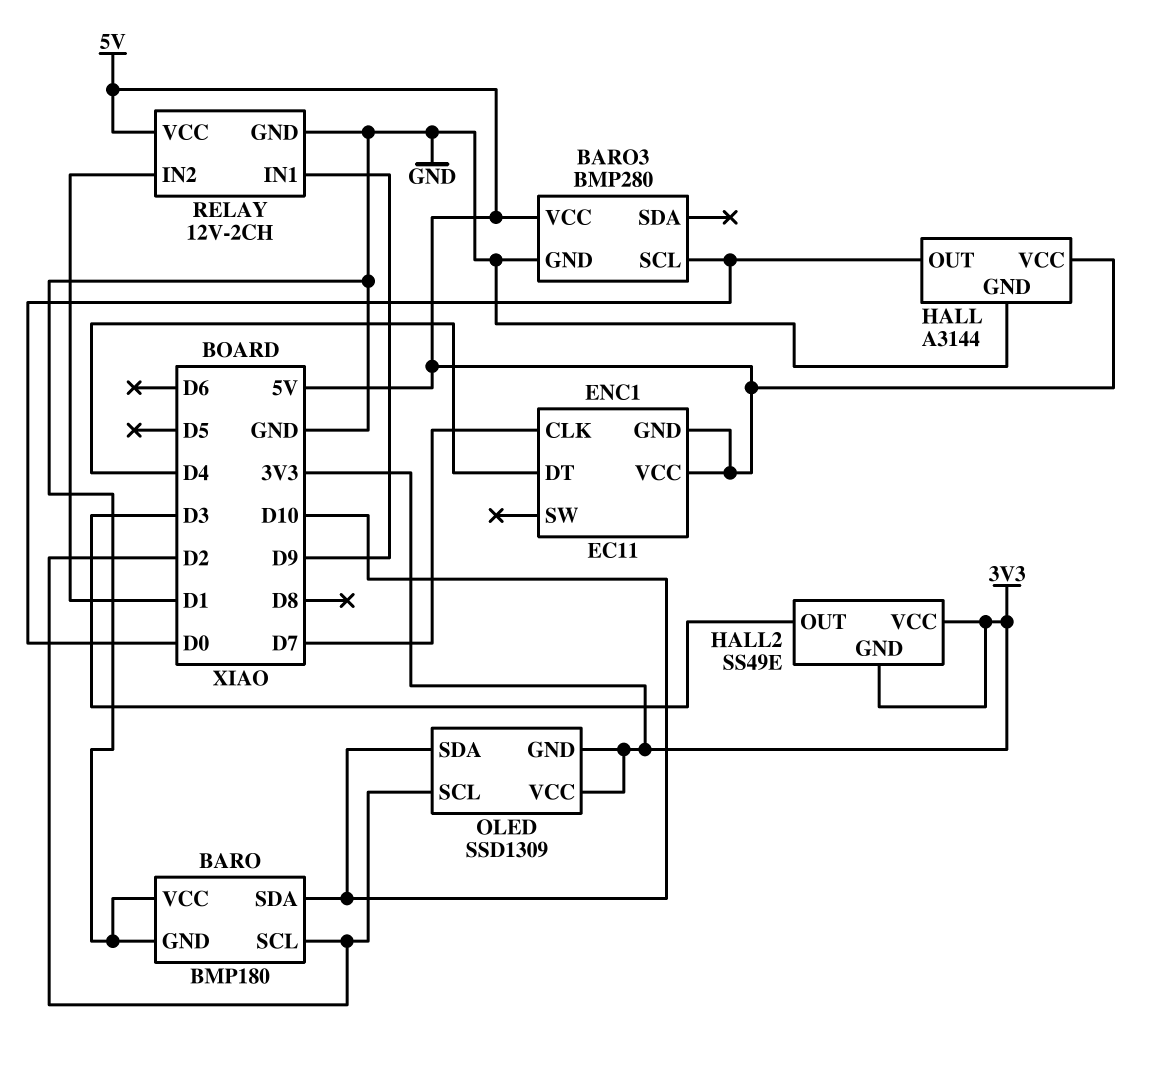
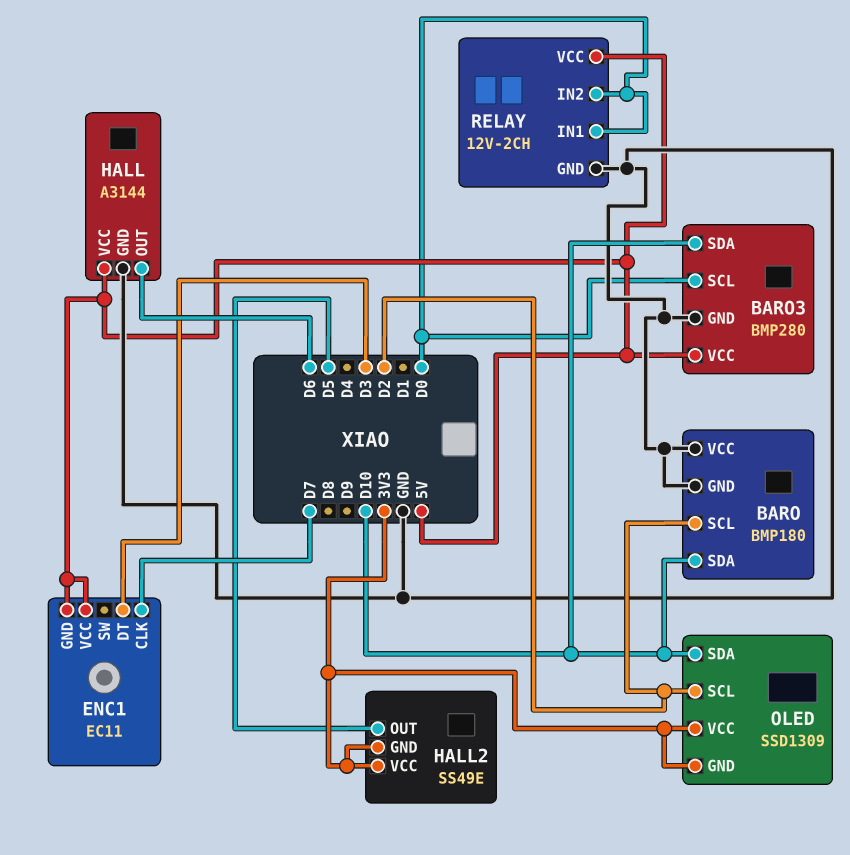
BARO3 pin SDA: none -> D10
ENC1 pin DT: D4 -> D3
HALL pin OUT: D0 -> D6
HALL2 pin OUT: D3 -> D5
RELAY pin IN1: D9 -> D0
RELAY pin IN2: D1 -> D0

